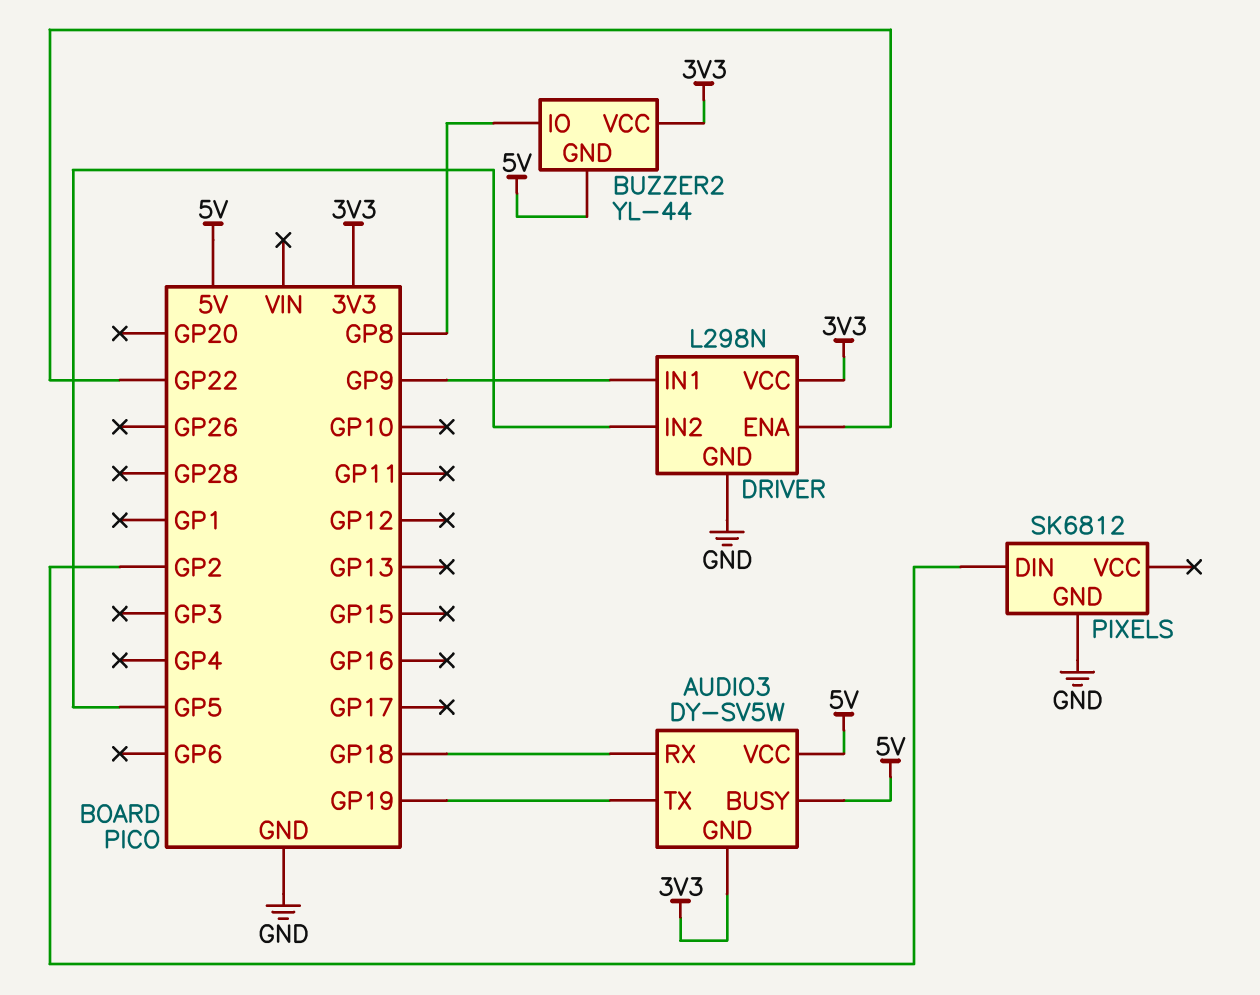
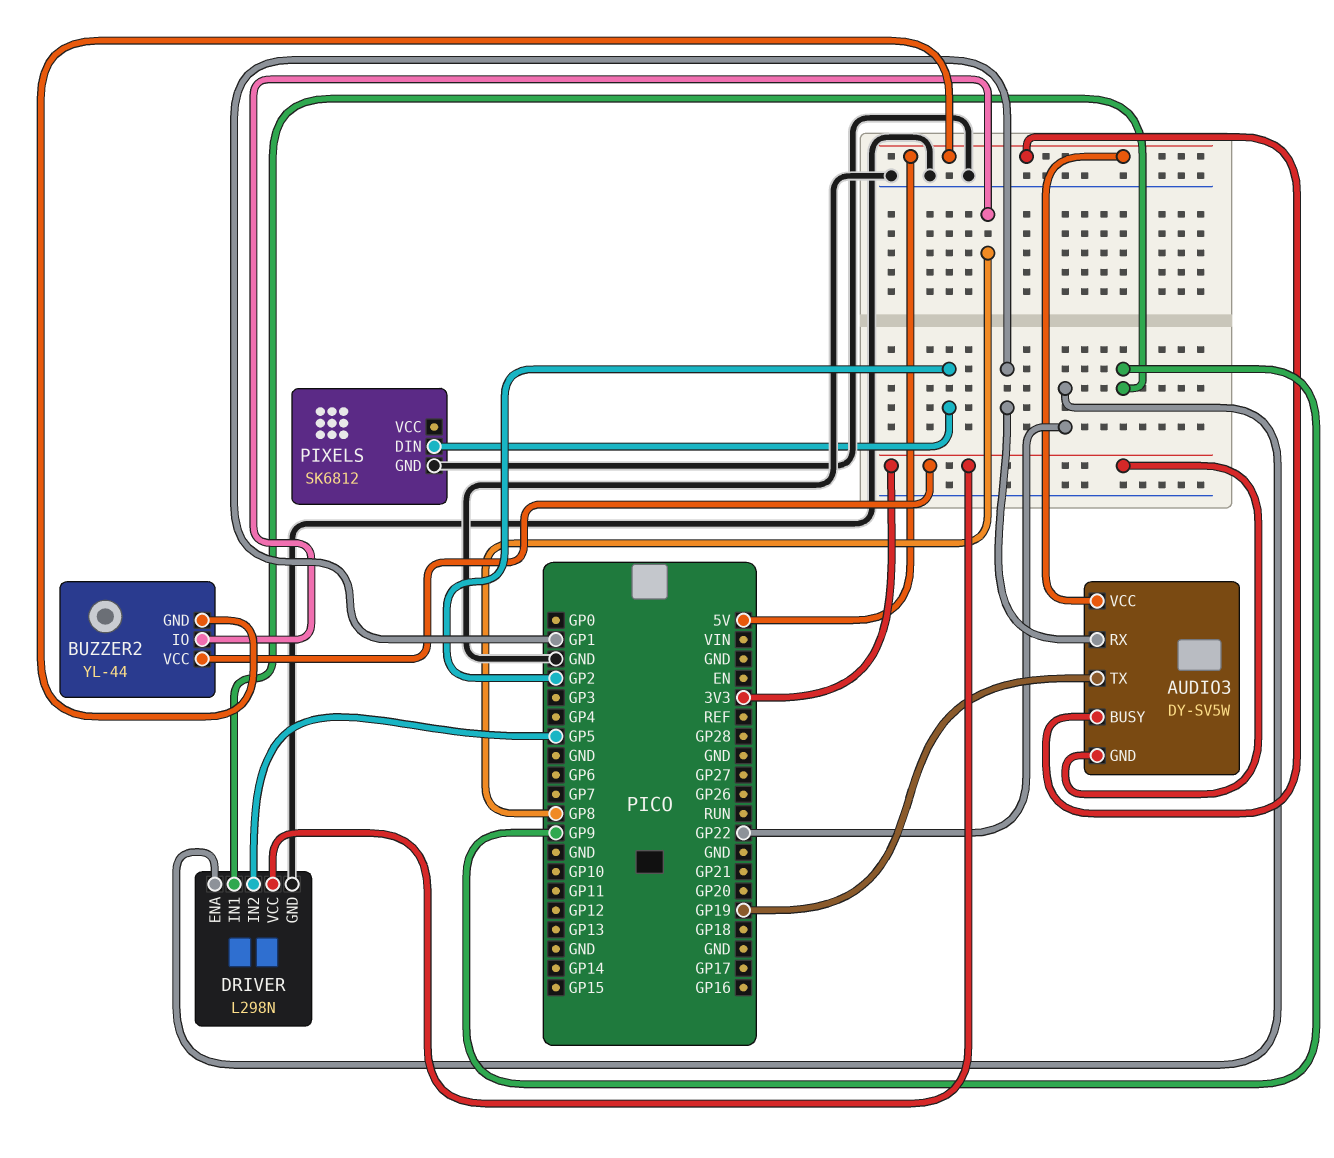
AUDIO3 pin RX: GP18 -> GP1

